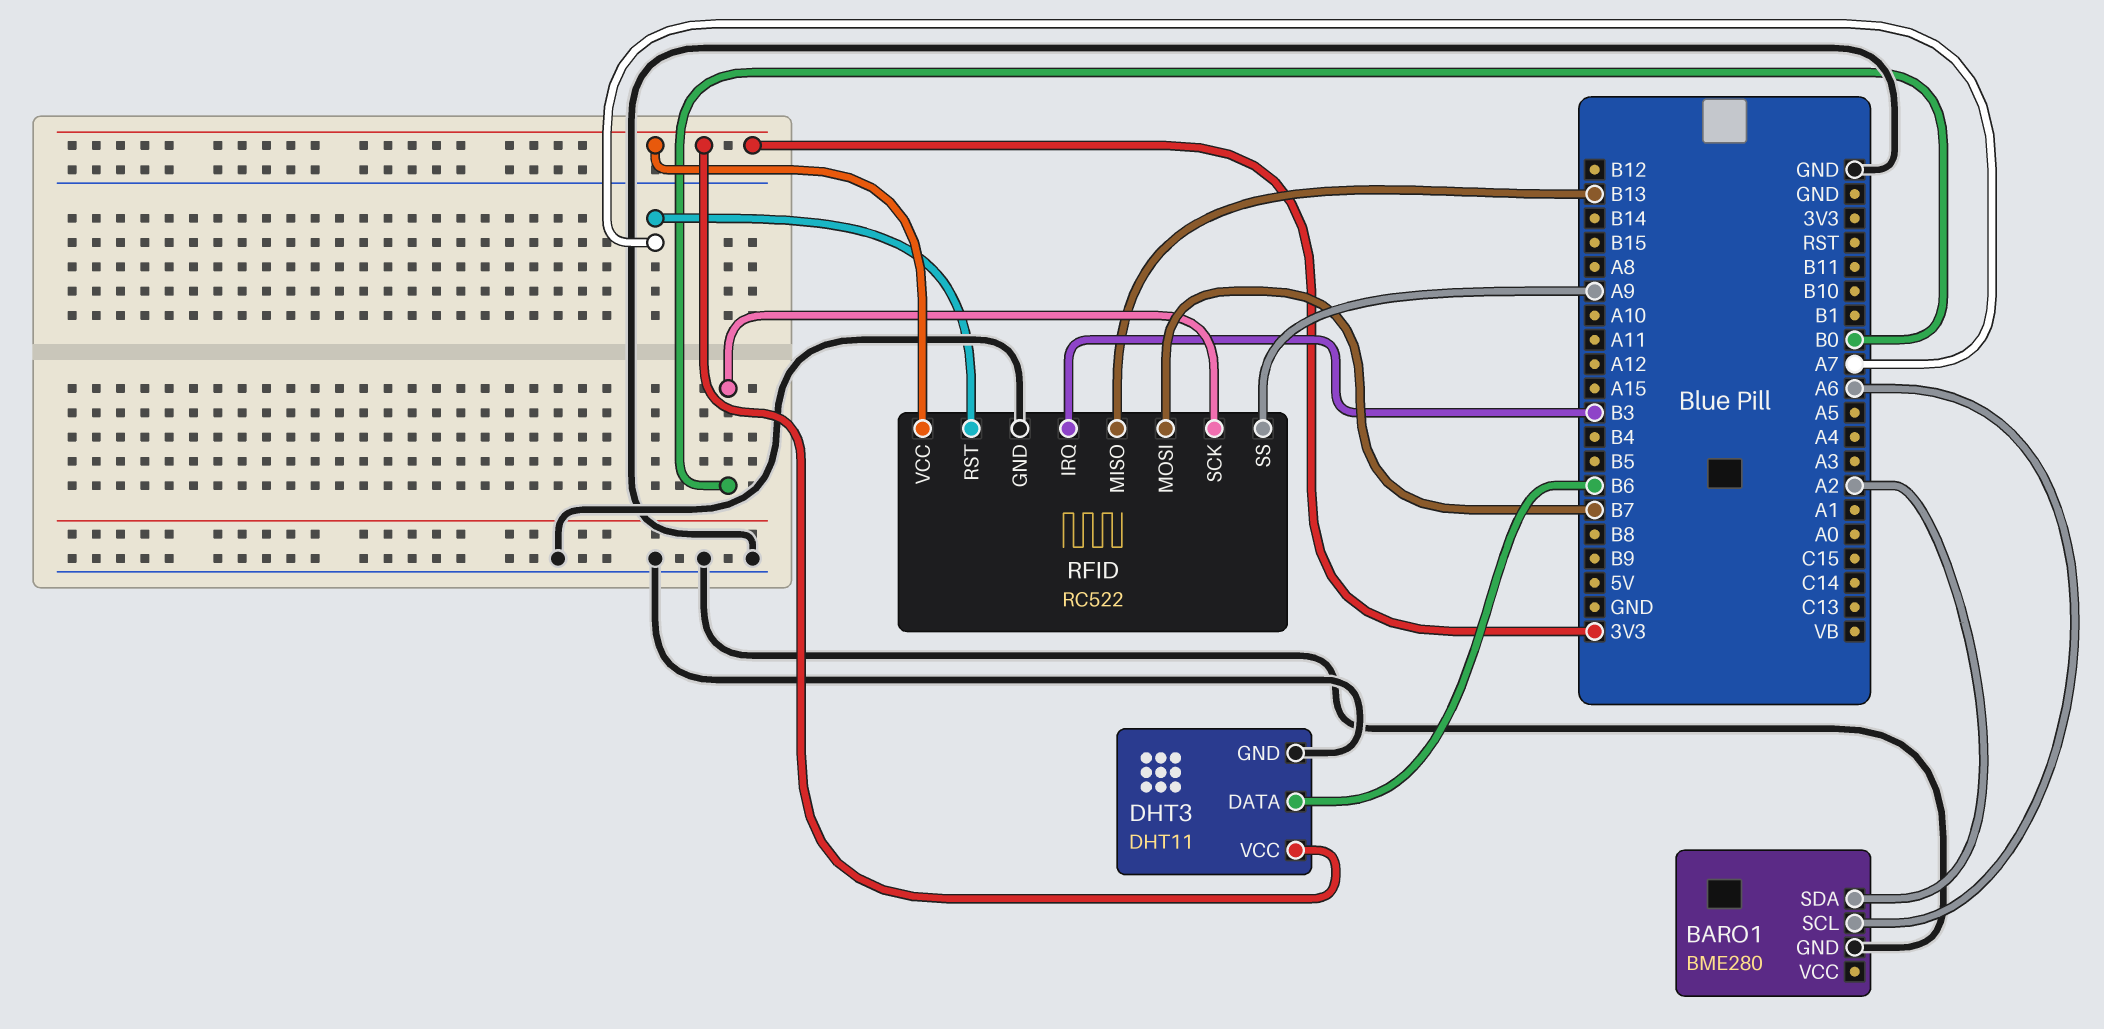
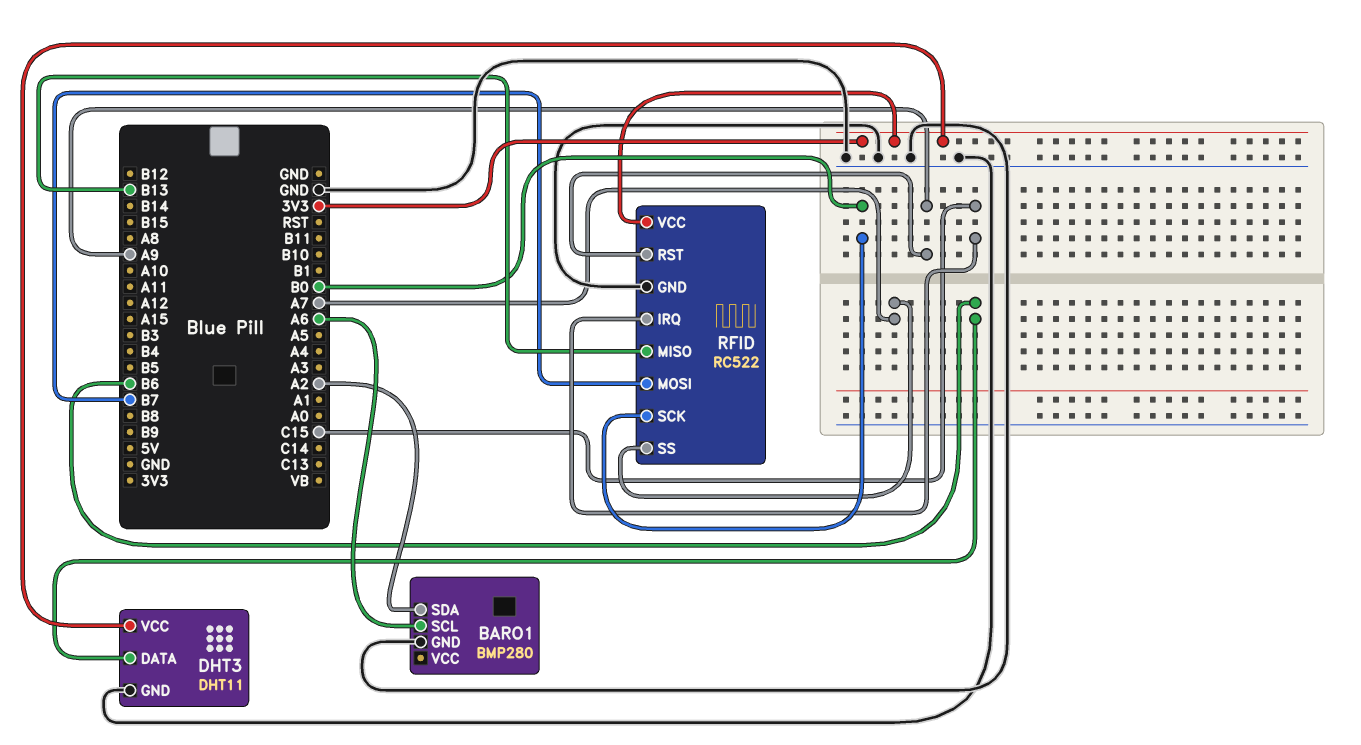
BARO1: BME280 -> BMP280
RFID pin IRQ: B3 -> C15
RFID pin RST: A7 -> A9
RFID pin SS: A9 -> A7

